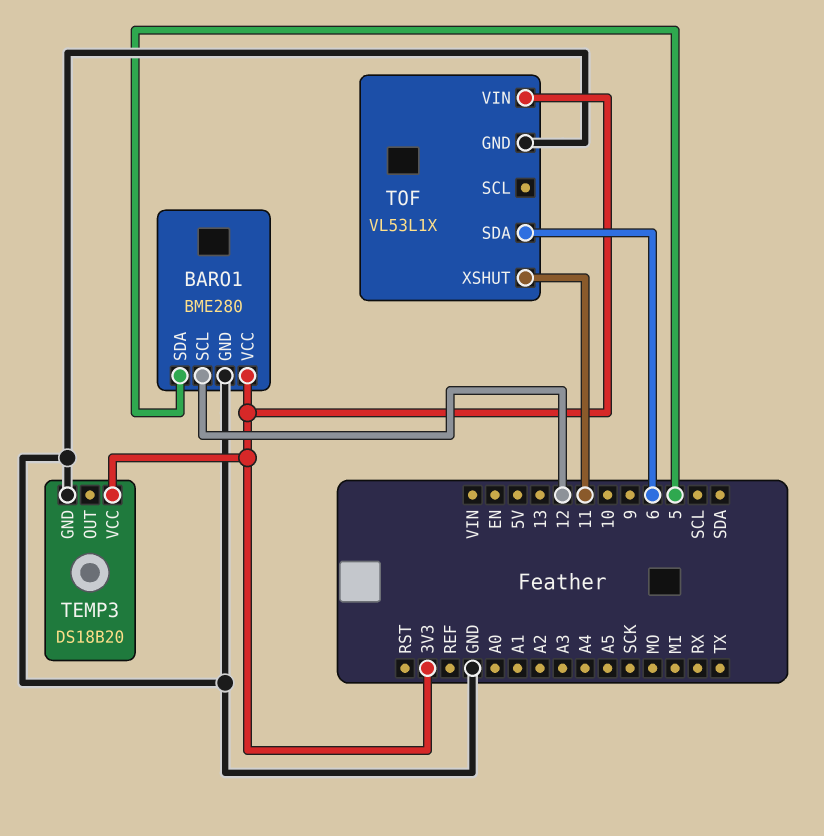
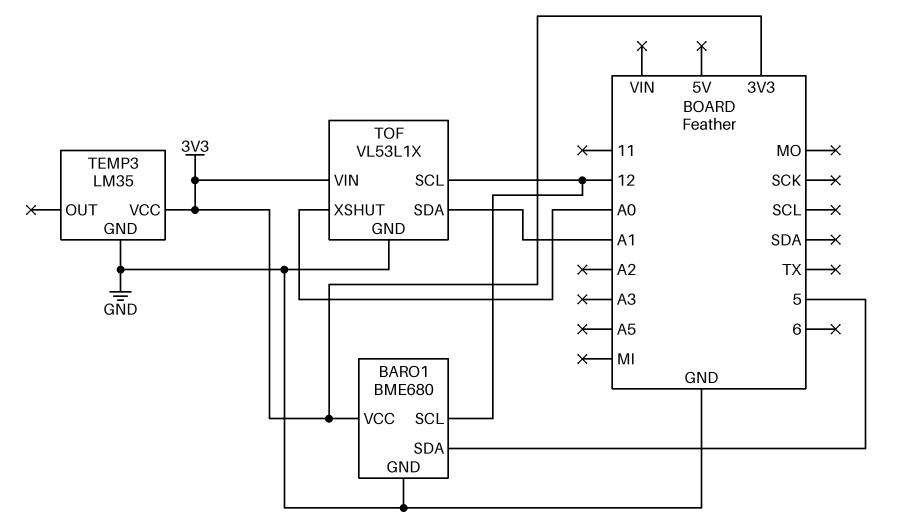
BARO1: BME280 -> BME680
TEMP3: DS18B20 -> LM35
TOF pin SCL: none -> 12
TOF pin SDA: 6 -> A1
TOF pin XSHUT: 11 -> A0

